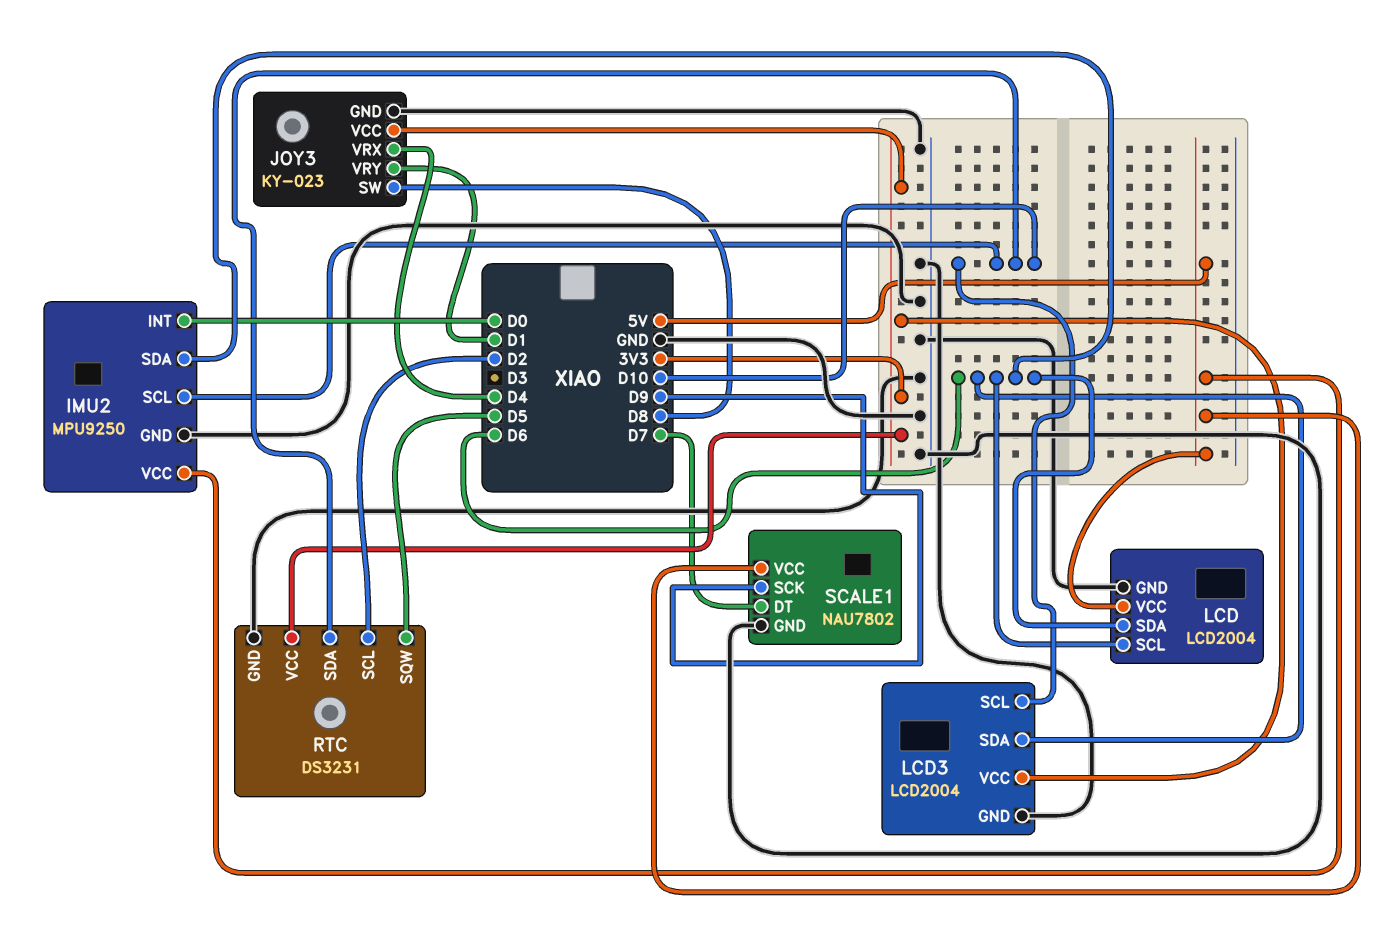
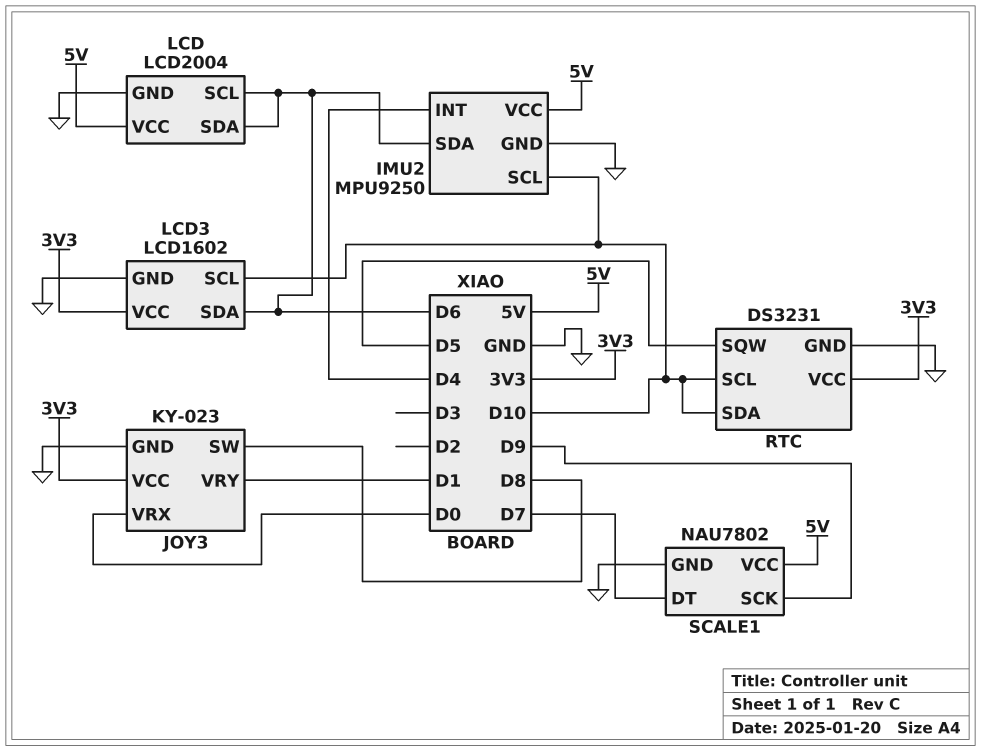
IMU2 pin INT: D0 -> D4
JOY3 pin VRX: D4 -> D0
LCD3: LCD2004 -> LCD1602
RTC pin SCL: D2 -> D10

